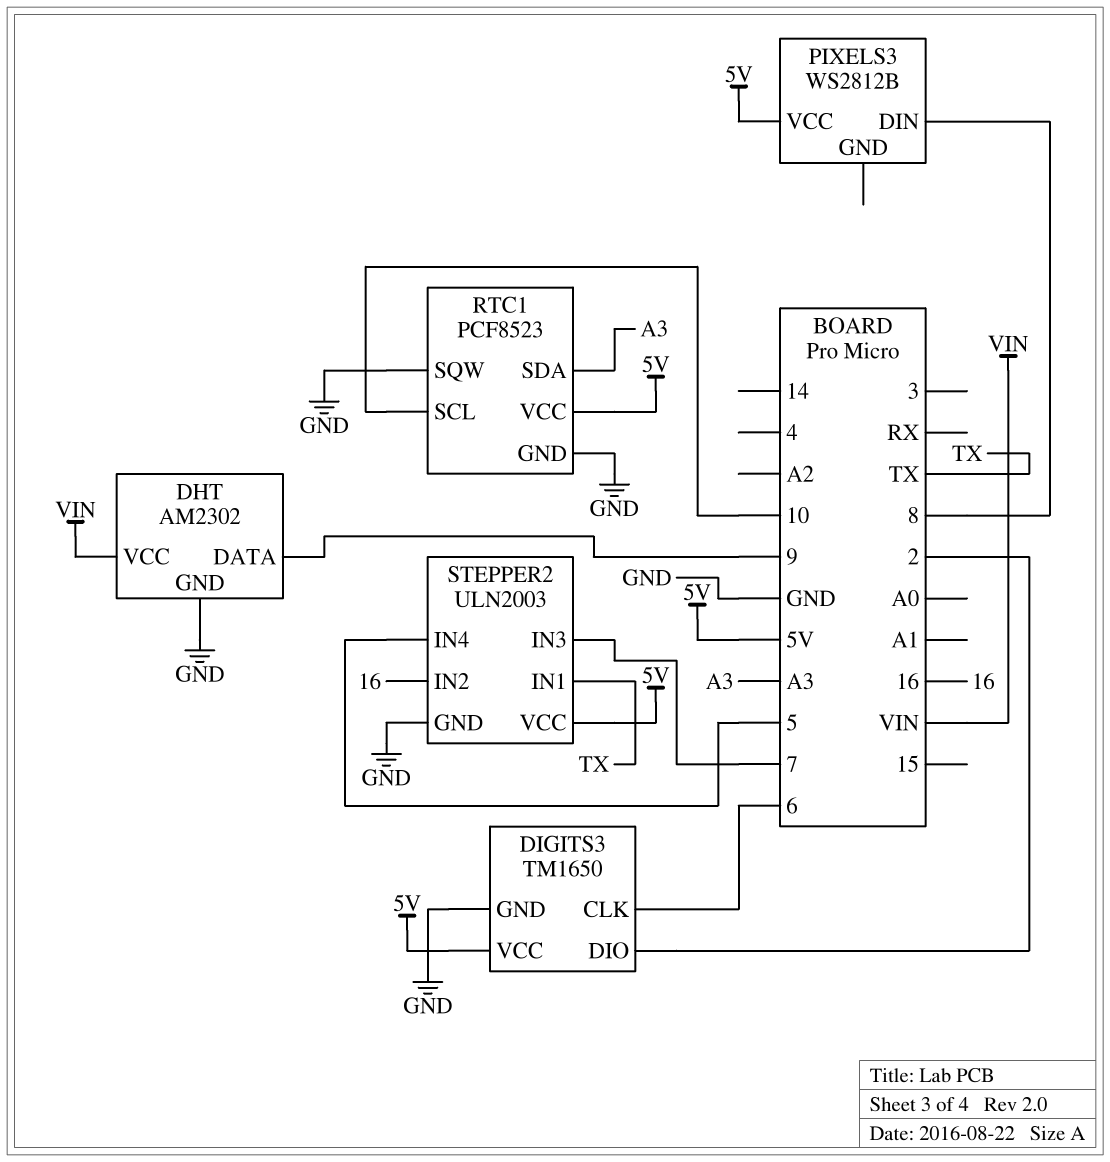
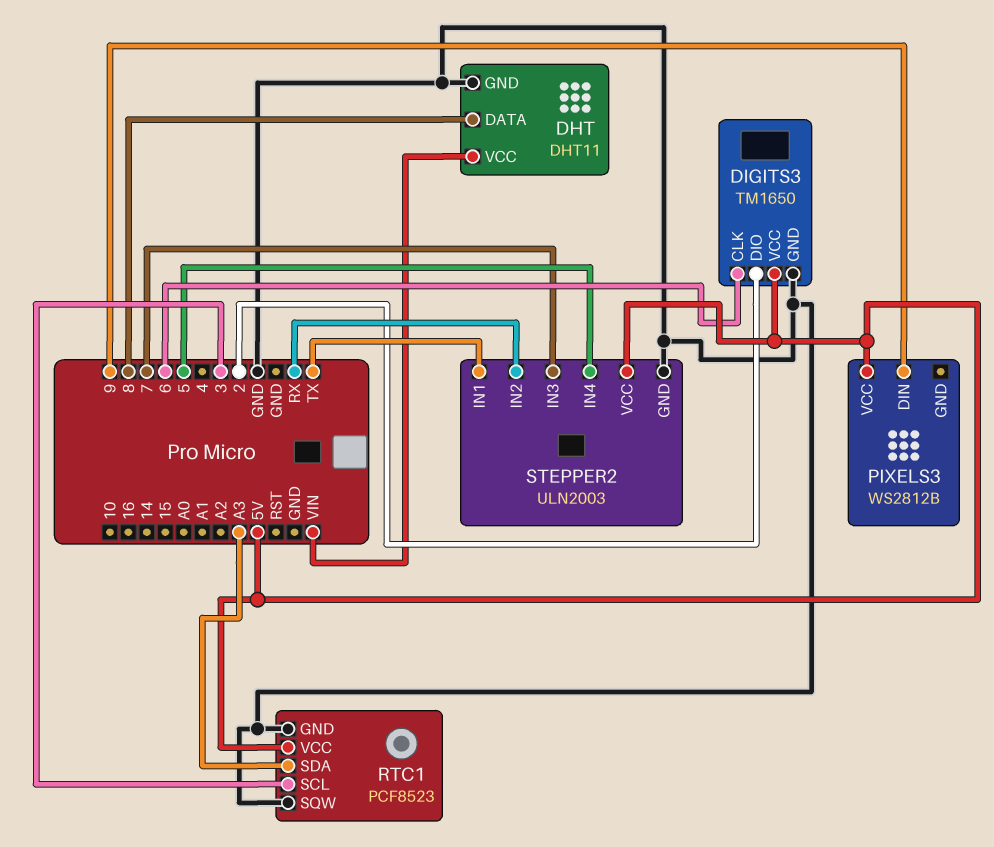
DHT: AM2302 -> DHT11
DHT pin DATA: 9 -> 8
PIXELS3 pin DIN: 8 -> 9
RTC1 pin SCL: 10 -> 3
STEPPER2 pin IN2: 16 -> RX

